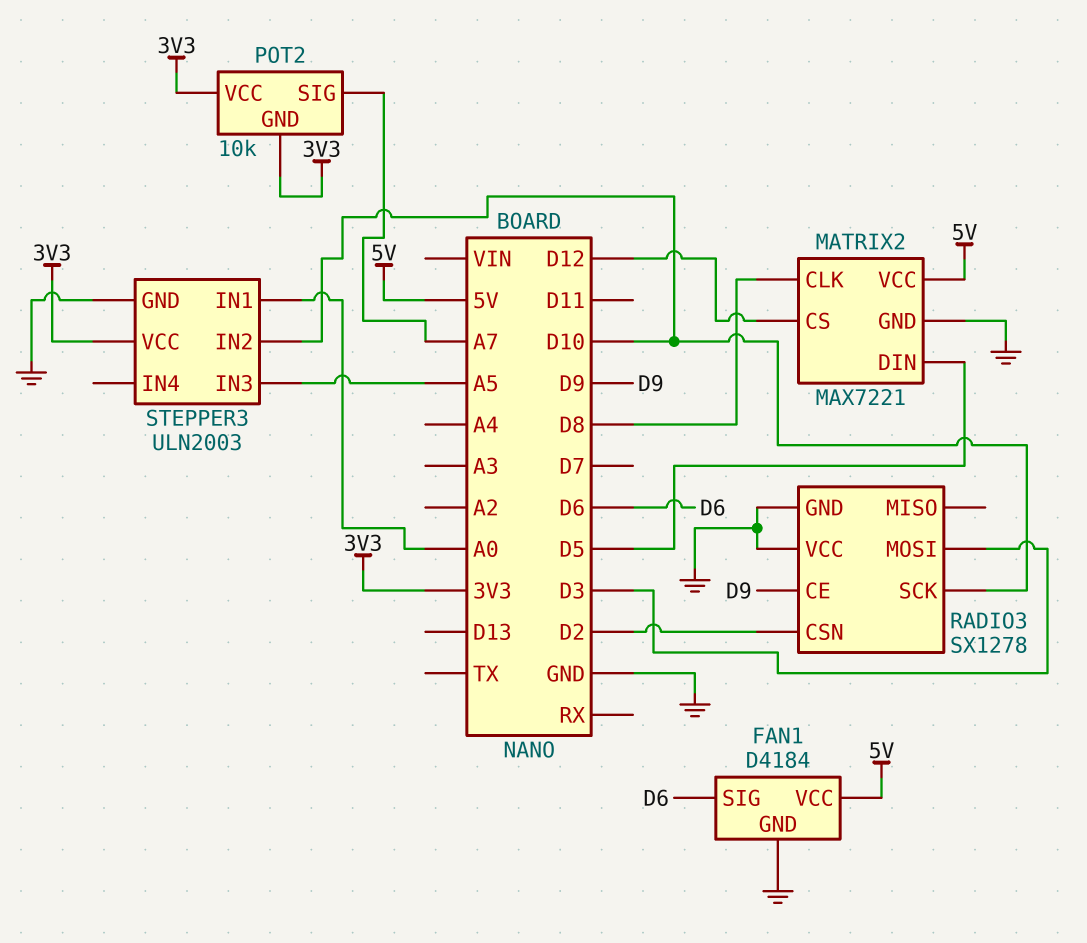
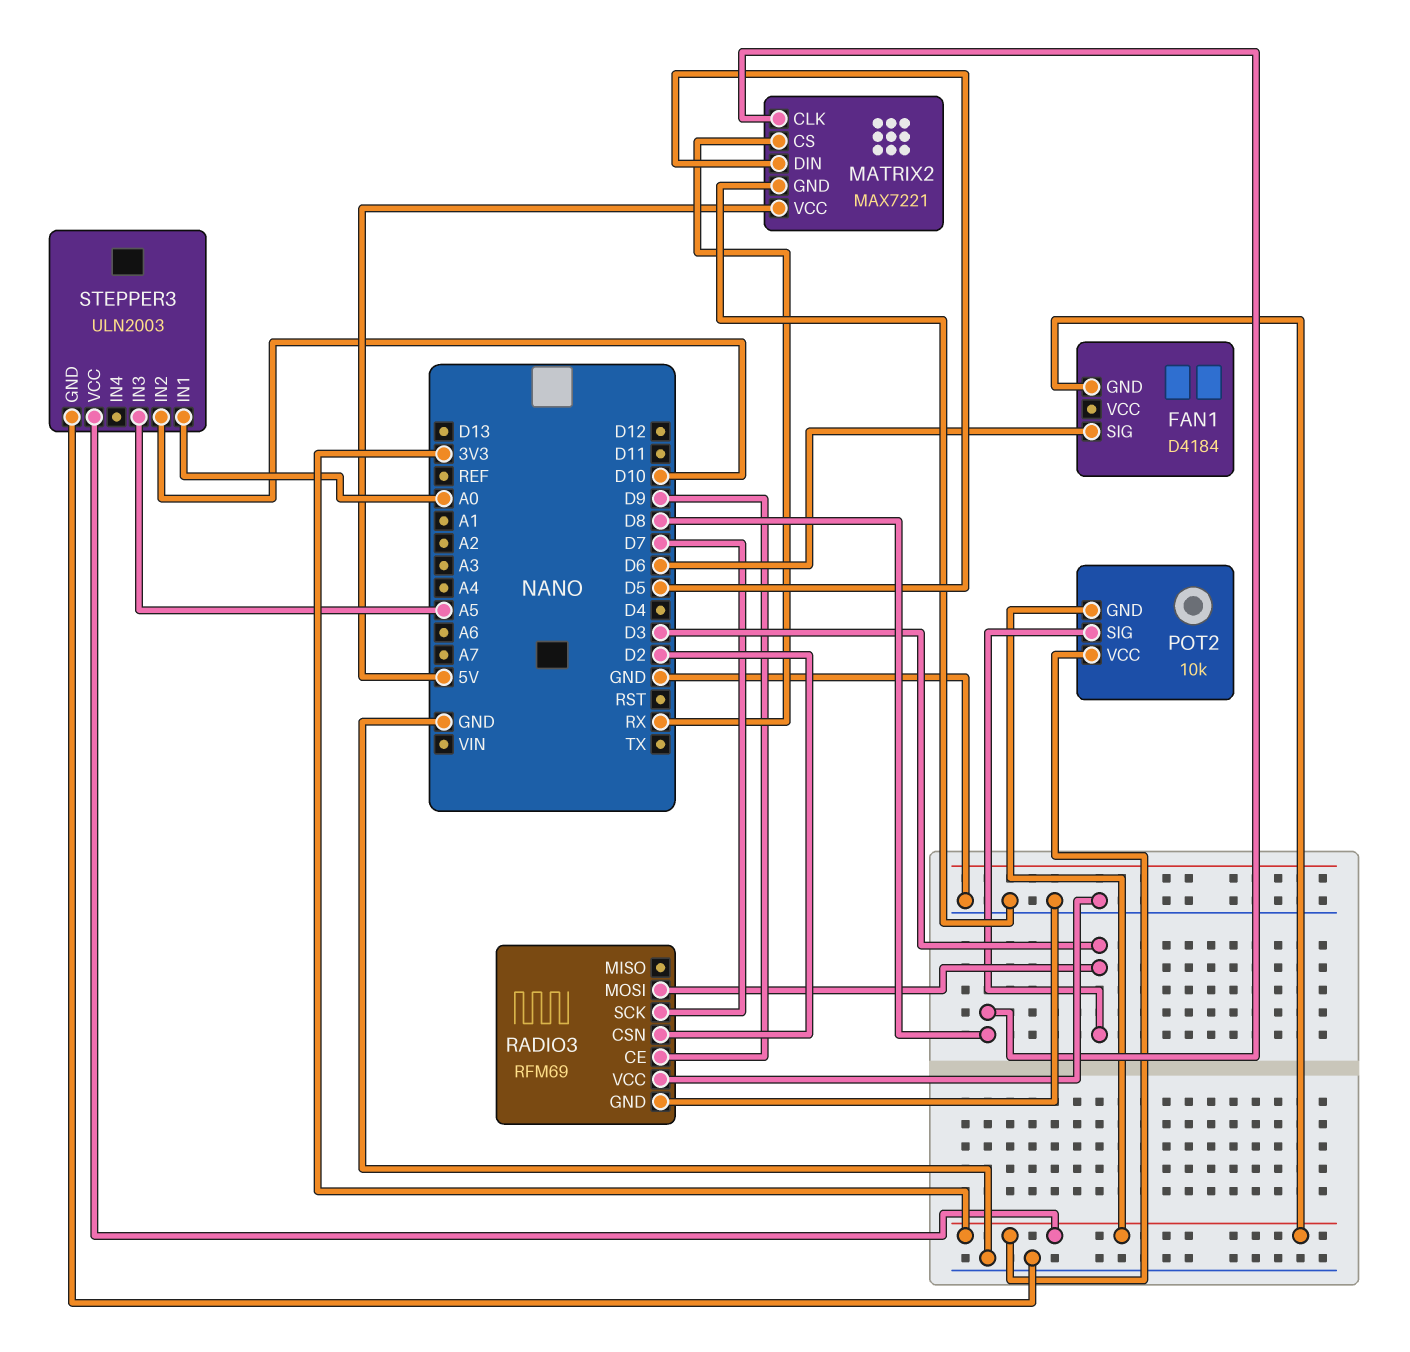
FAN1 pin GND: GND -> 3V3
FAN1 pin VCC: 5V -> none
MATRIX2 pin CS: D12 -> RX
POT2 pin SIG: A7 -> D3
RADIO3: SX1278 -> RFM69
RADIO3 pin SCK: D10 -> D7

